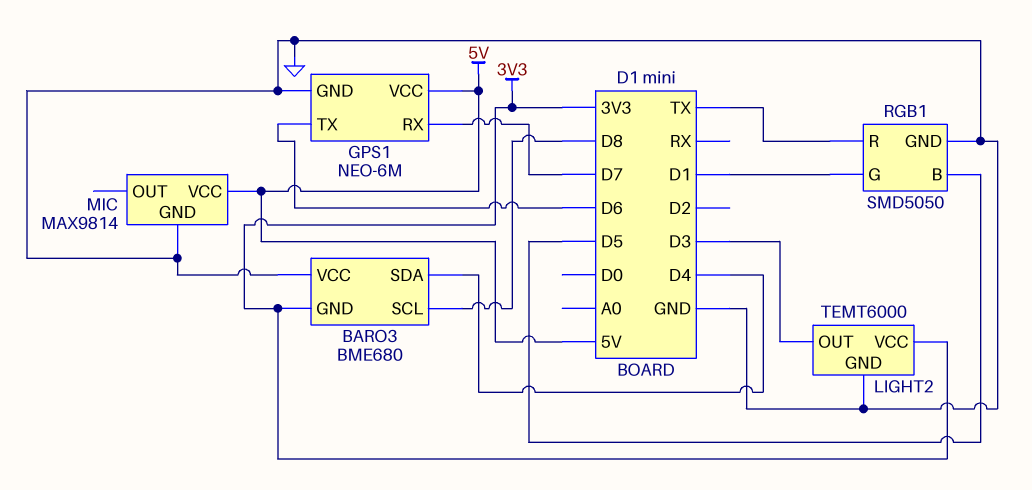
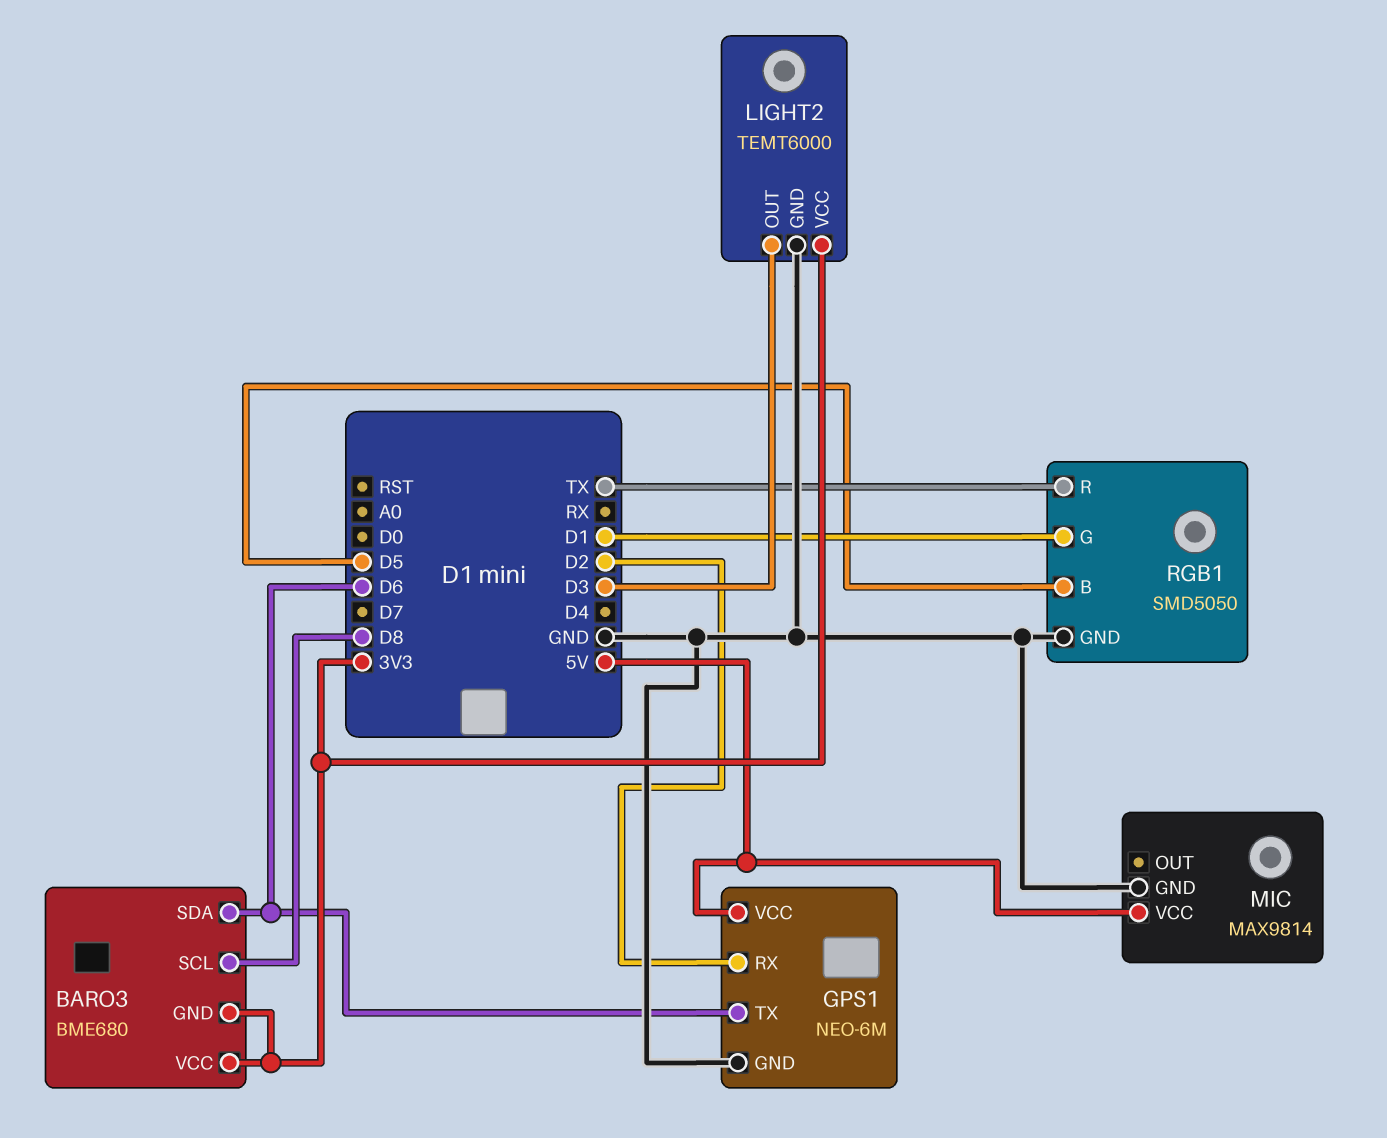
BARO3 pin SDA: D4 -> D6
BARO3 pin VCC: GND -> 3V3
GPS1 pin RX: D7 -> D2

